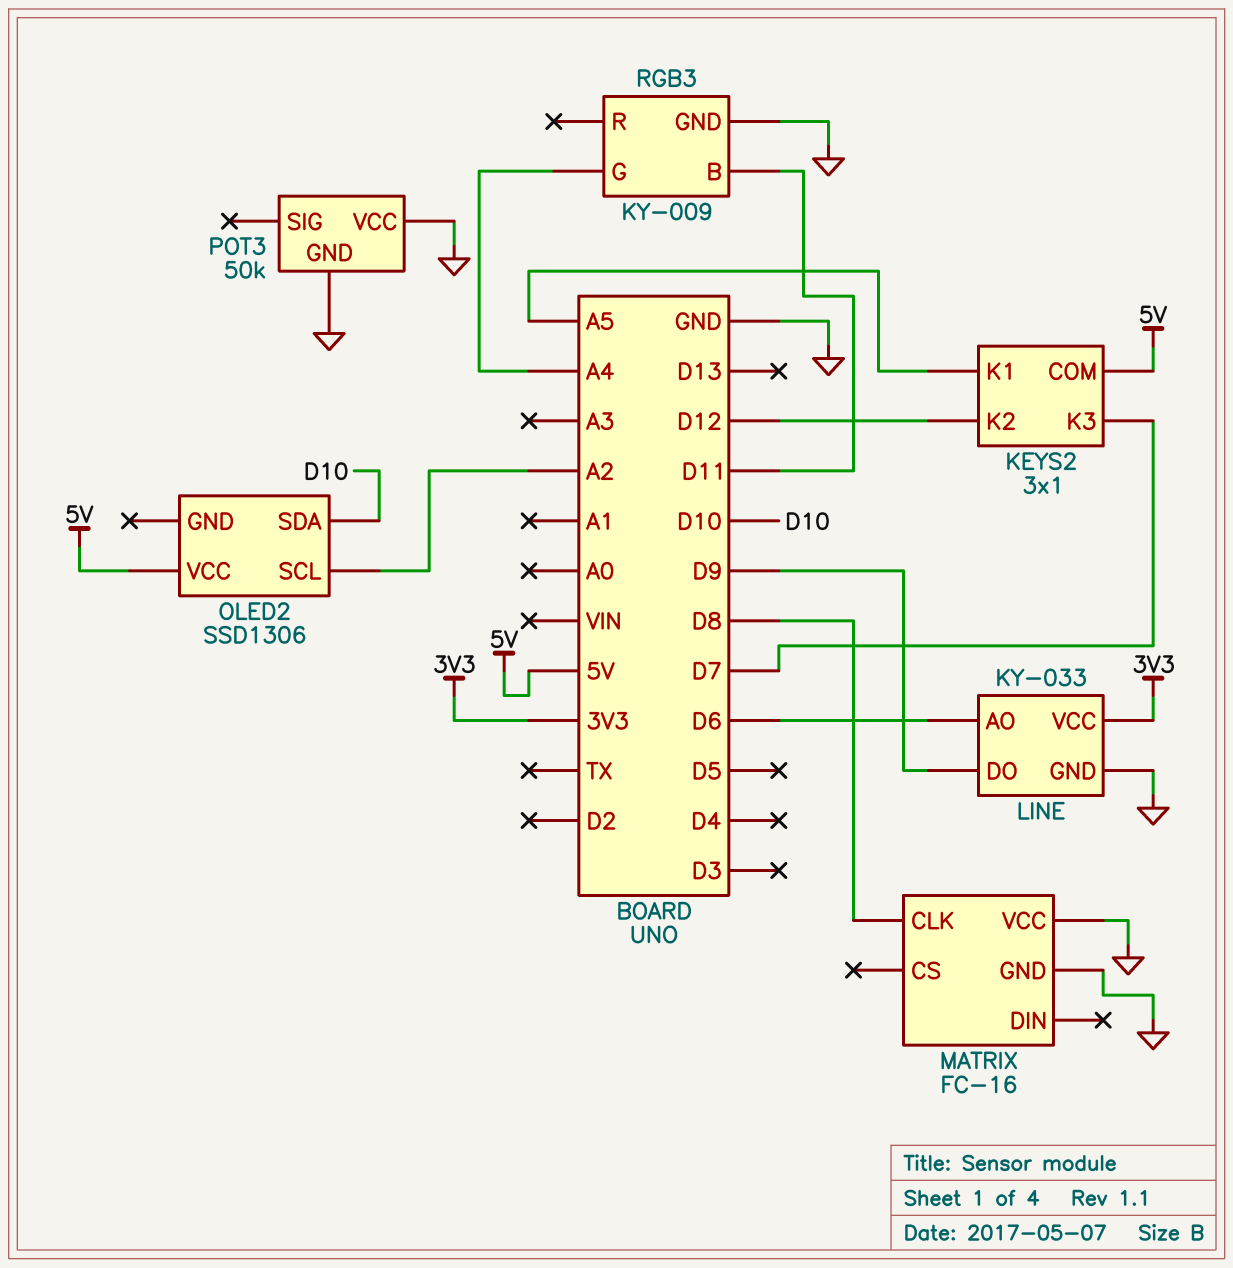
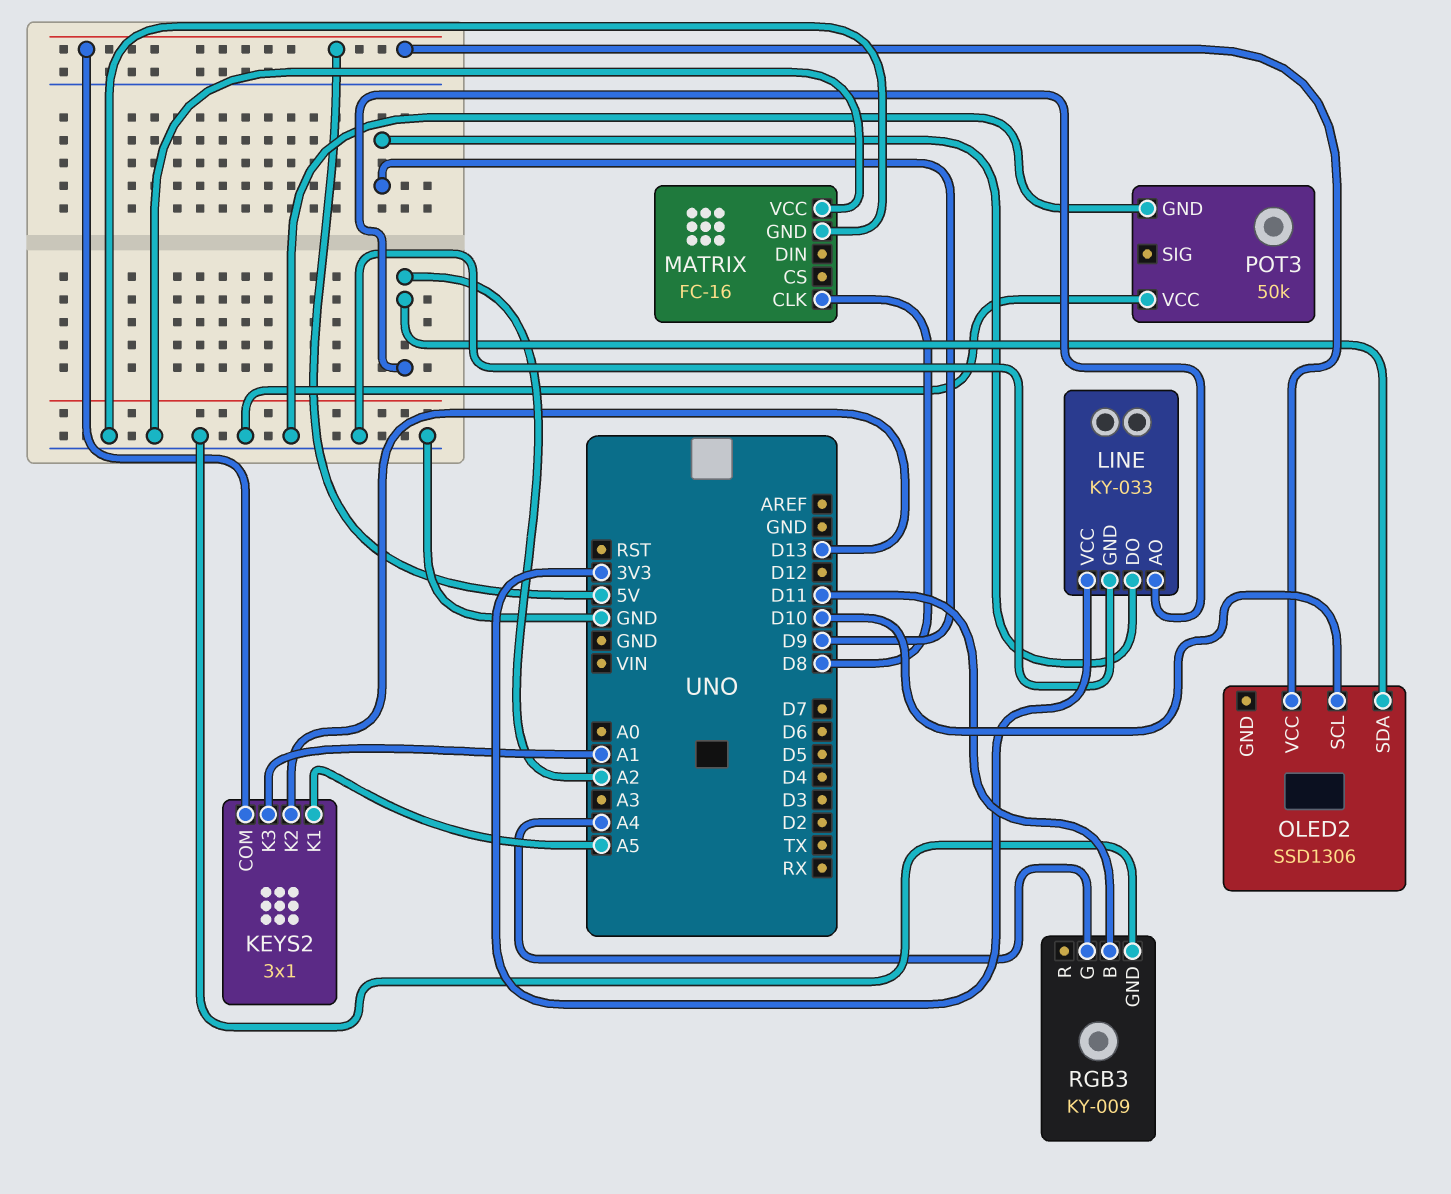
KEYS2 pin K2: D12 -> D13
KEYS2 pin K3: D7 -> A1
LINE pin AO: D6 -> A2
OLED2 pin SCL: A2 -> D10
OLED2 pin SDA: D10 -> A2

